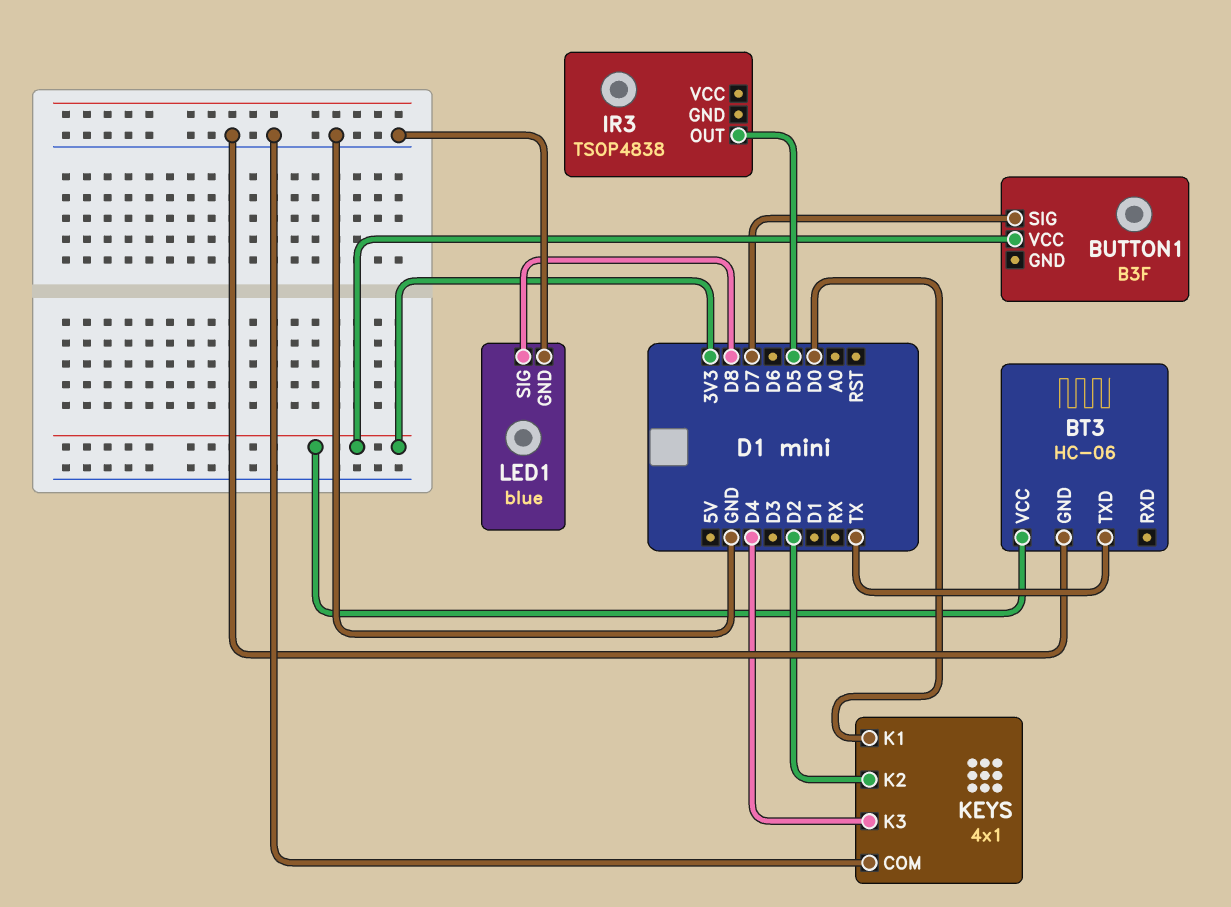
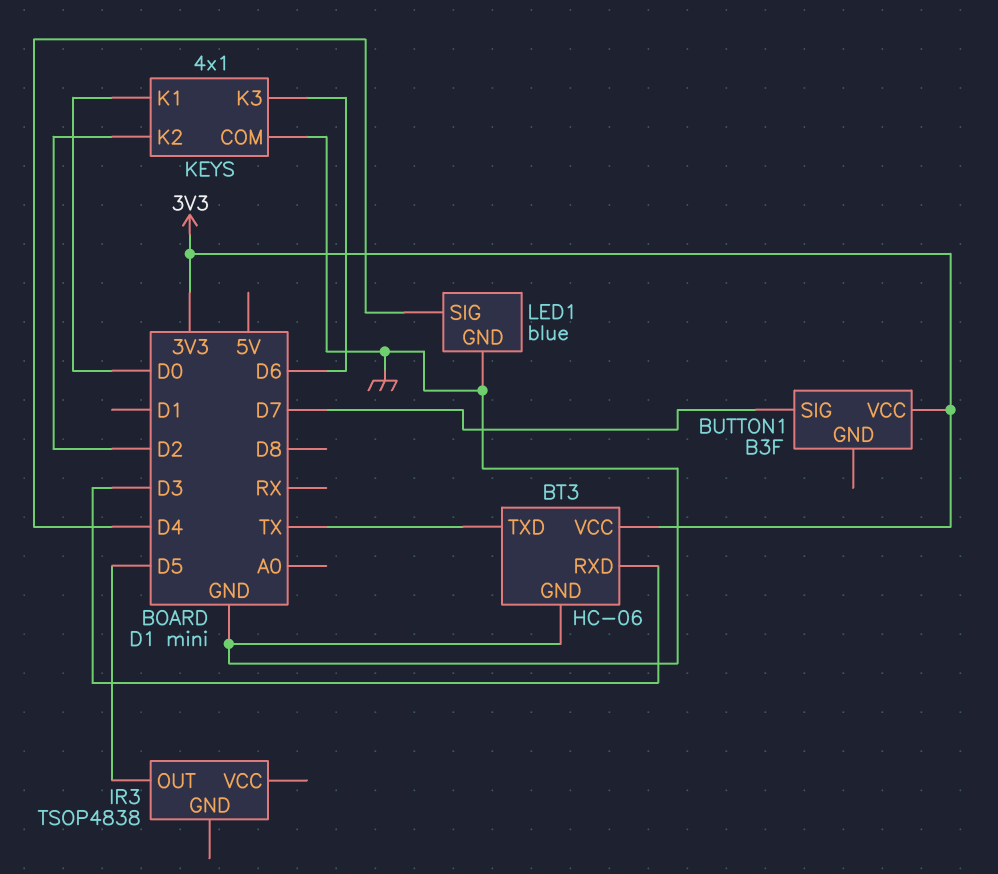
BT3 pin RXD: none -> D3
KEYS pin K3: D4 -> D6
LED1 pin SIG: D8 -> D4

